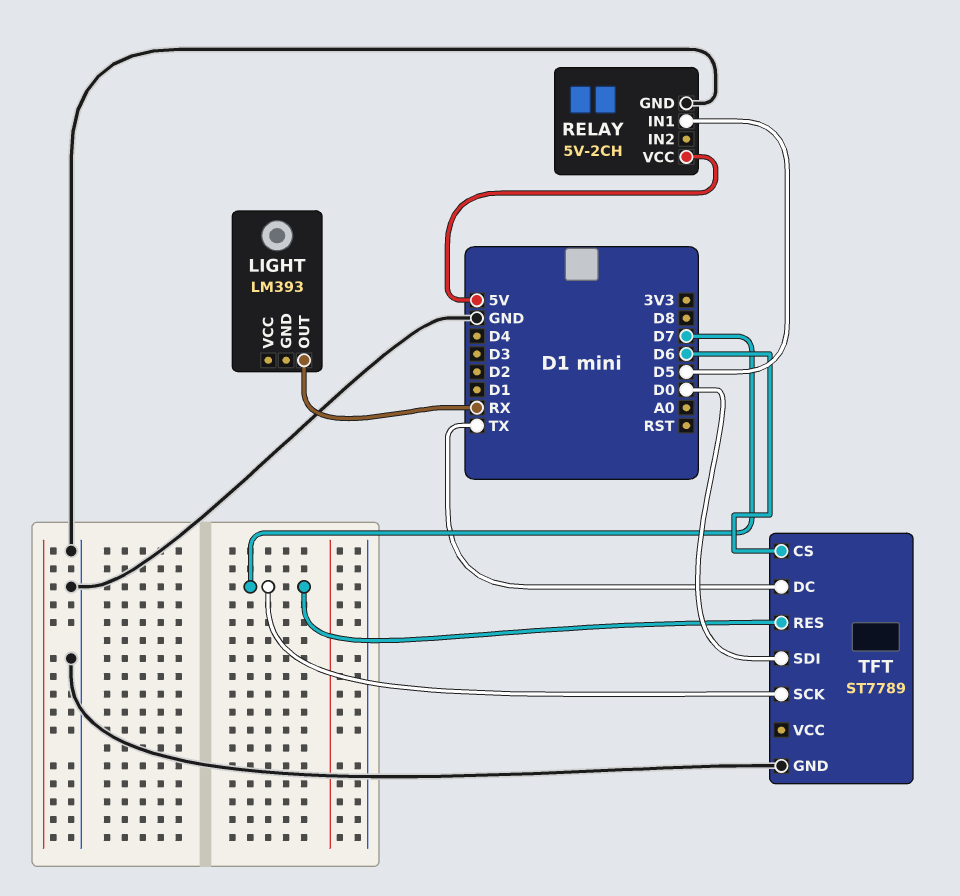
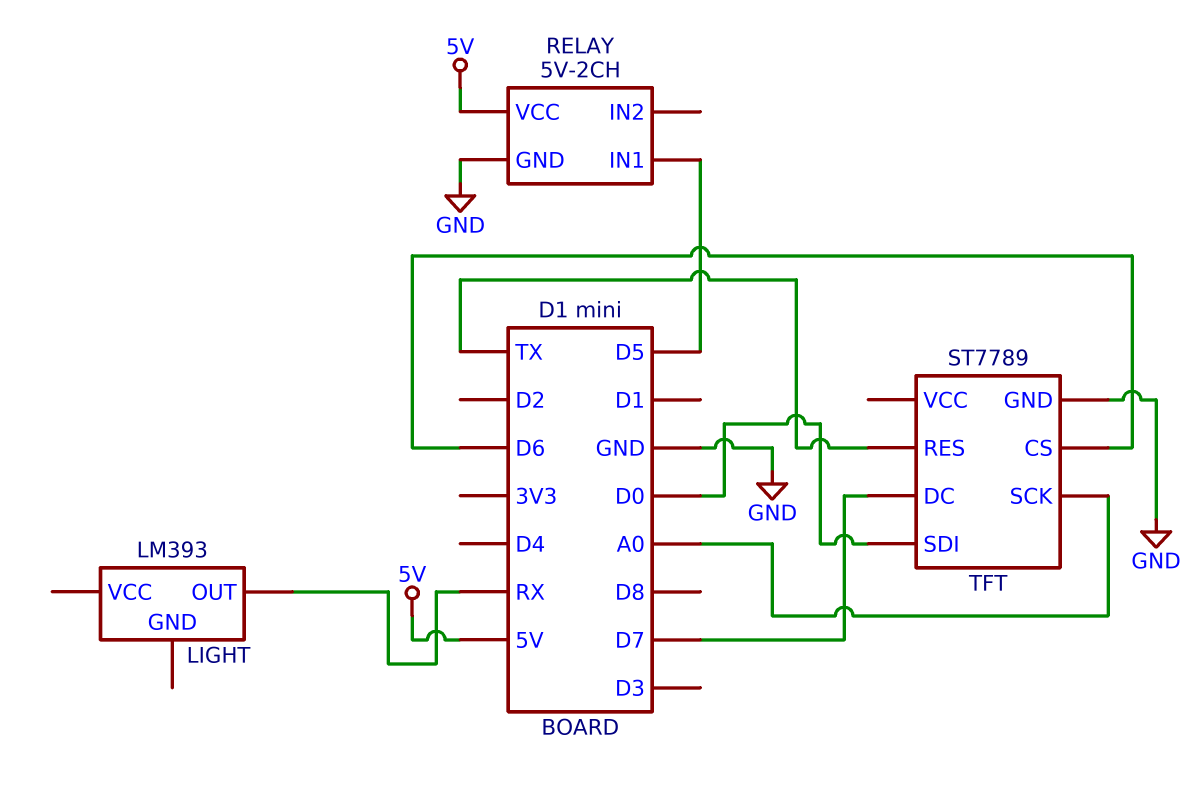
TFT pin DC: TX -> D7
TFT pin RES: D7 -> TX
TFT pin SCK: D7 -> A0

